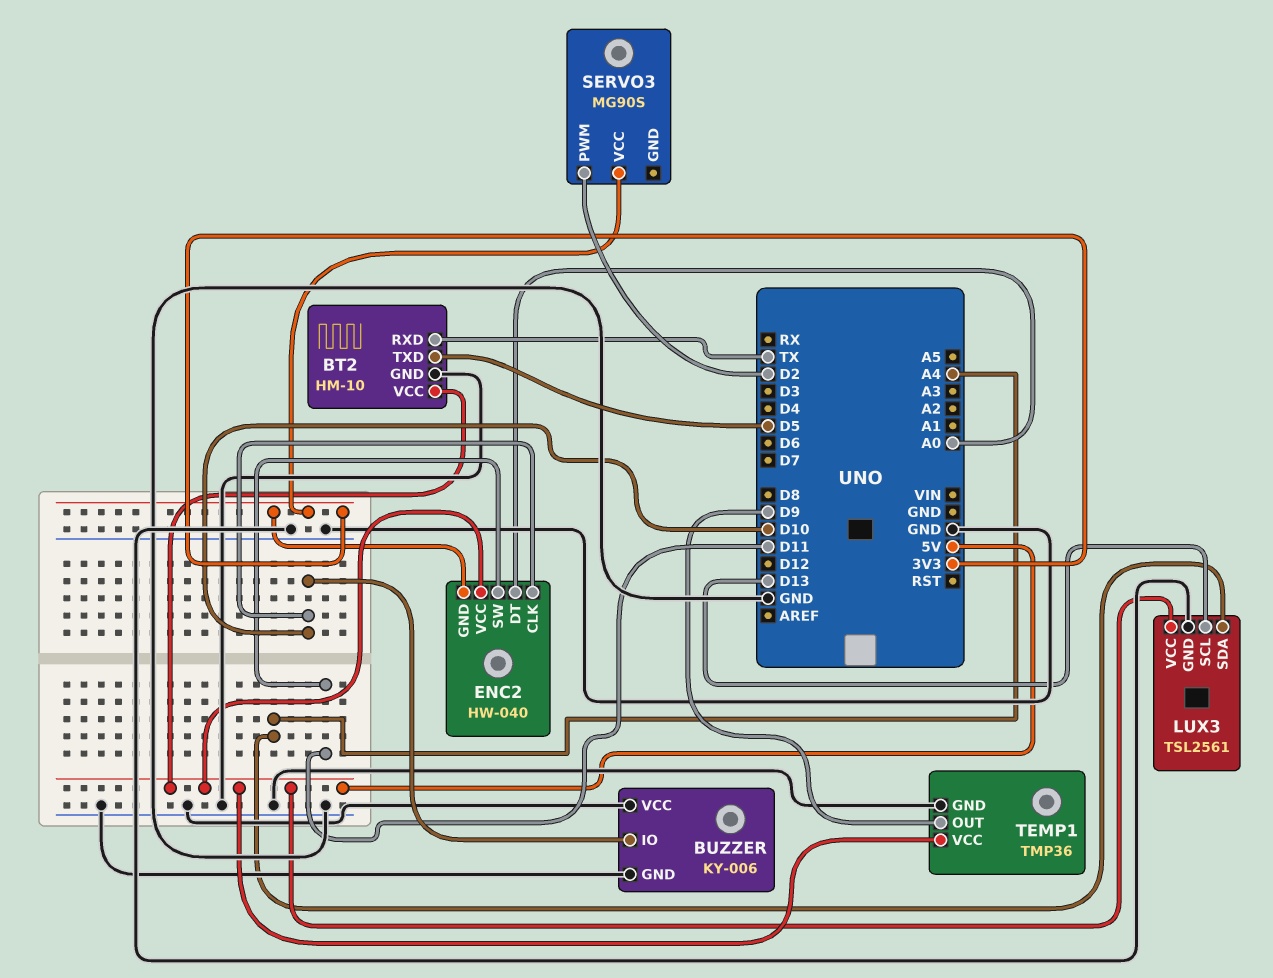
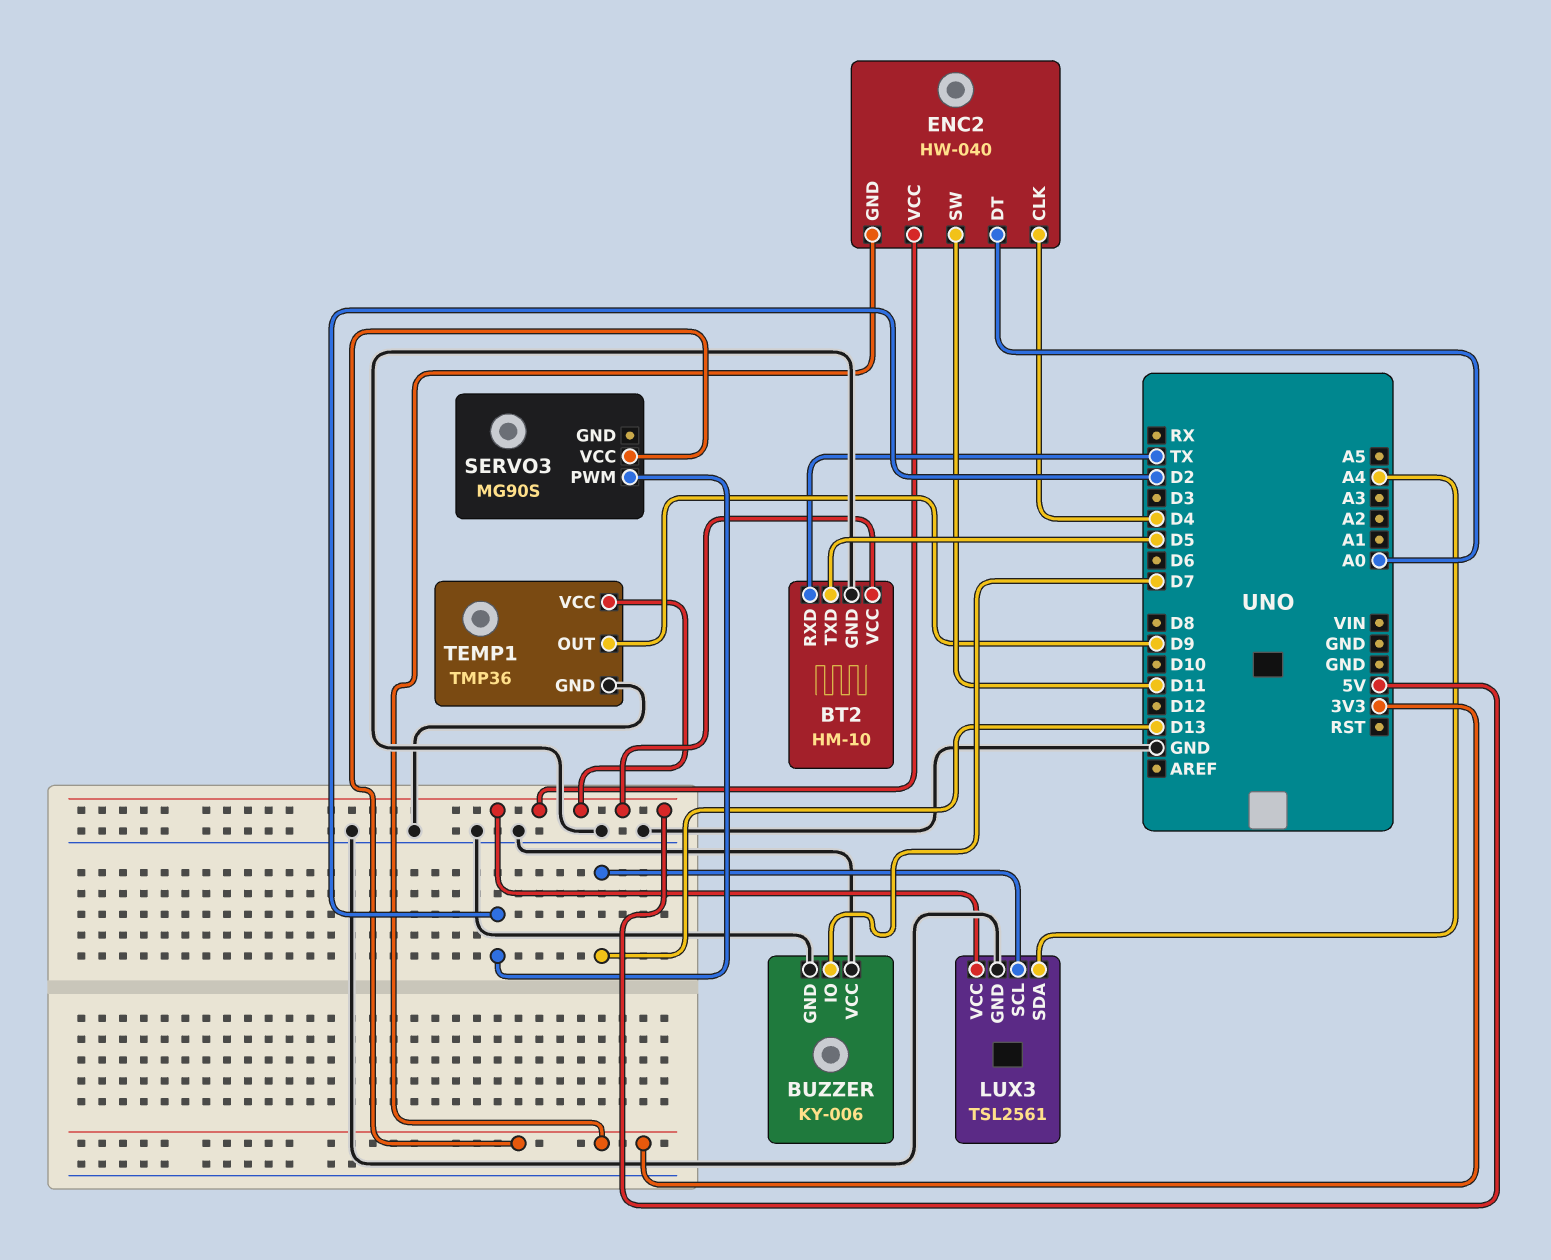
BUZZER pin IO: D10 -> D7
ENC2 pin CLK: D10 -> D4

